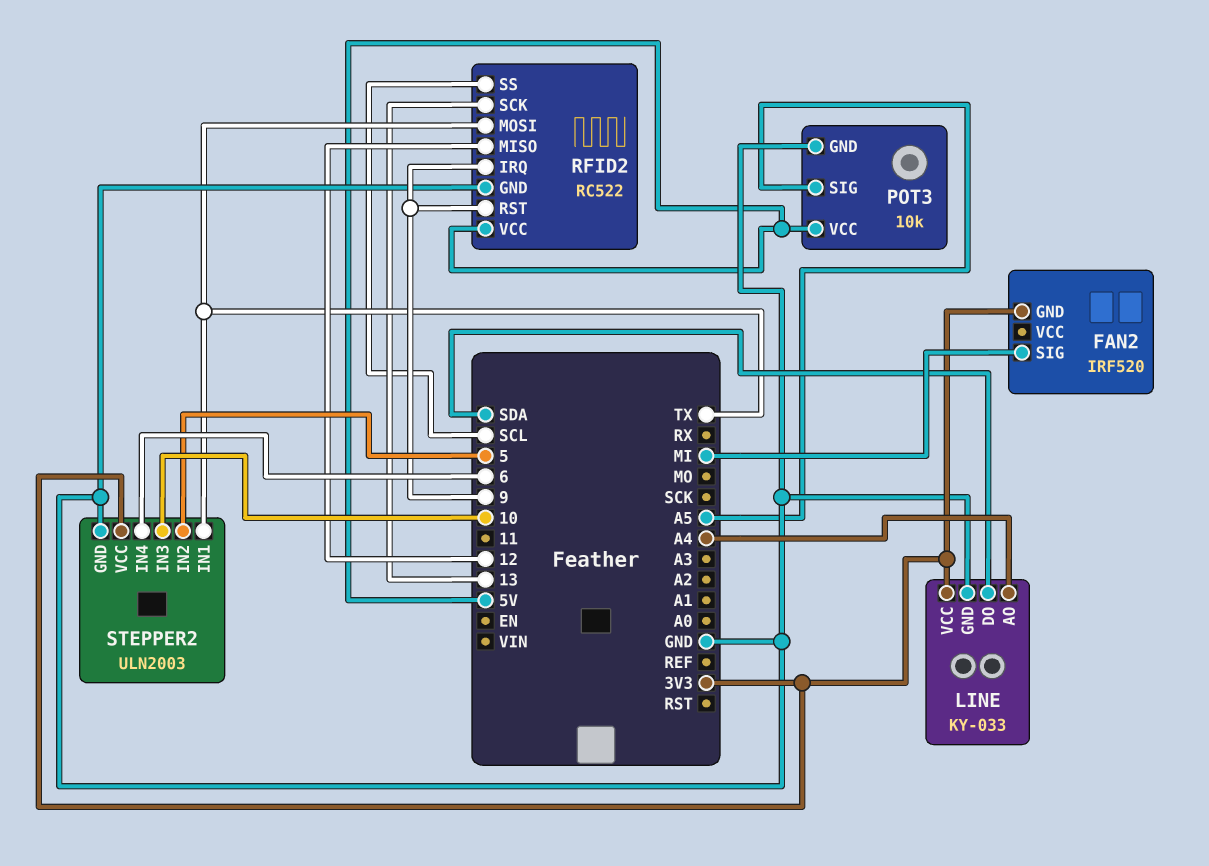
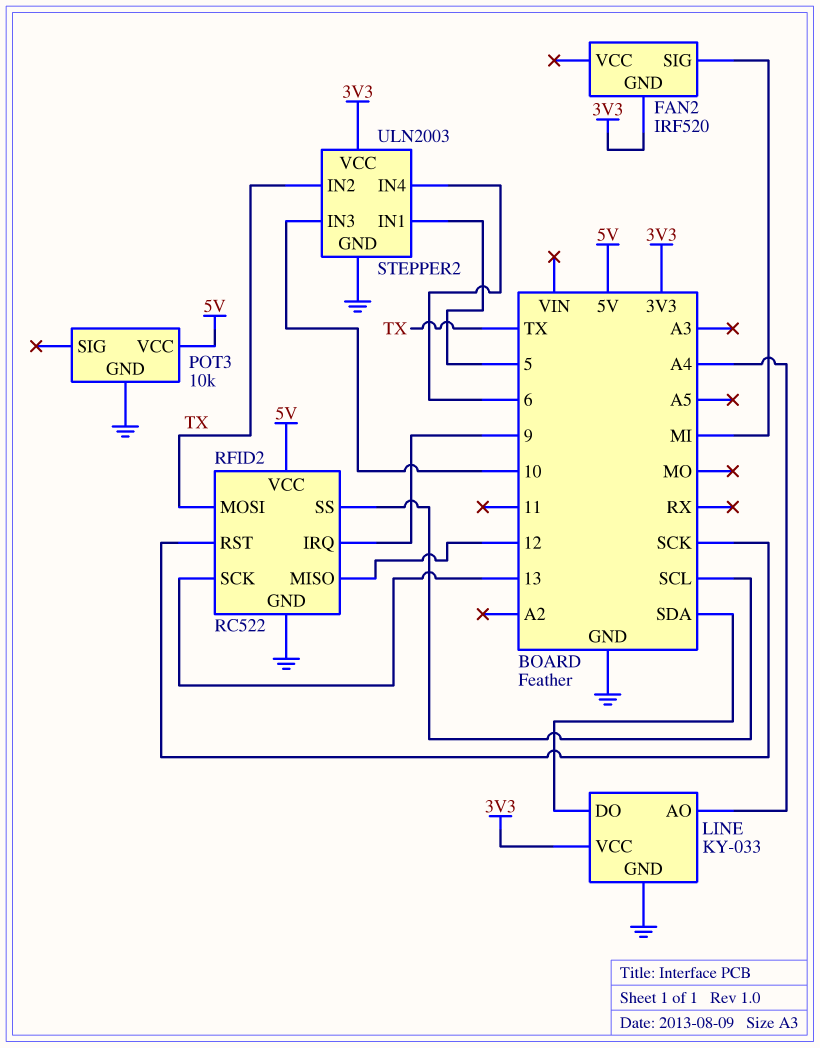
POT3 pin SIG: A5 -> none
RFID2 pin RST: 9 -> SCK
STEPPER2 pin IN1: TX -> 5
STEPPER2 pin IN2: 5 -> TX

